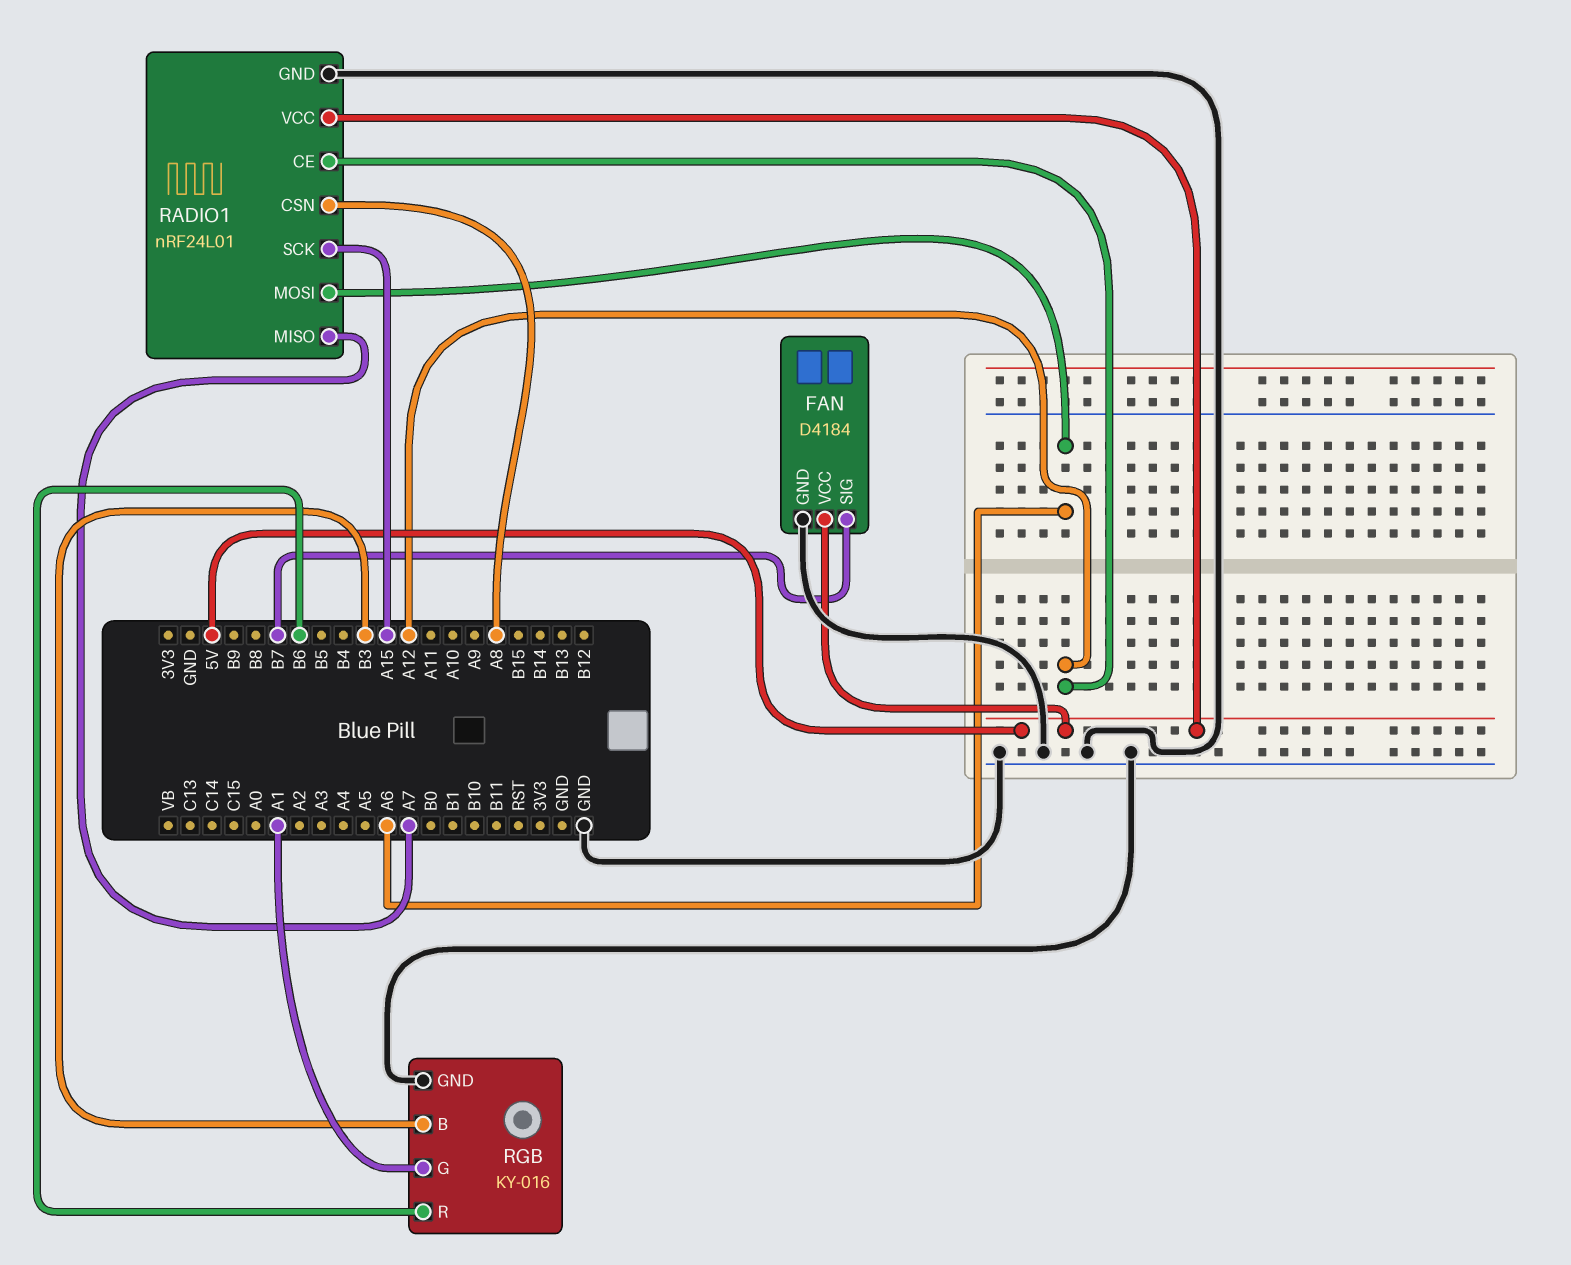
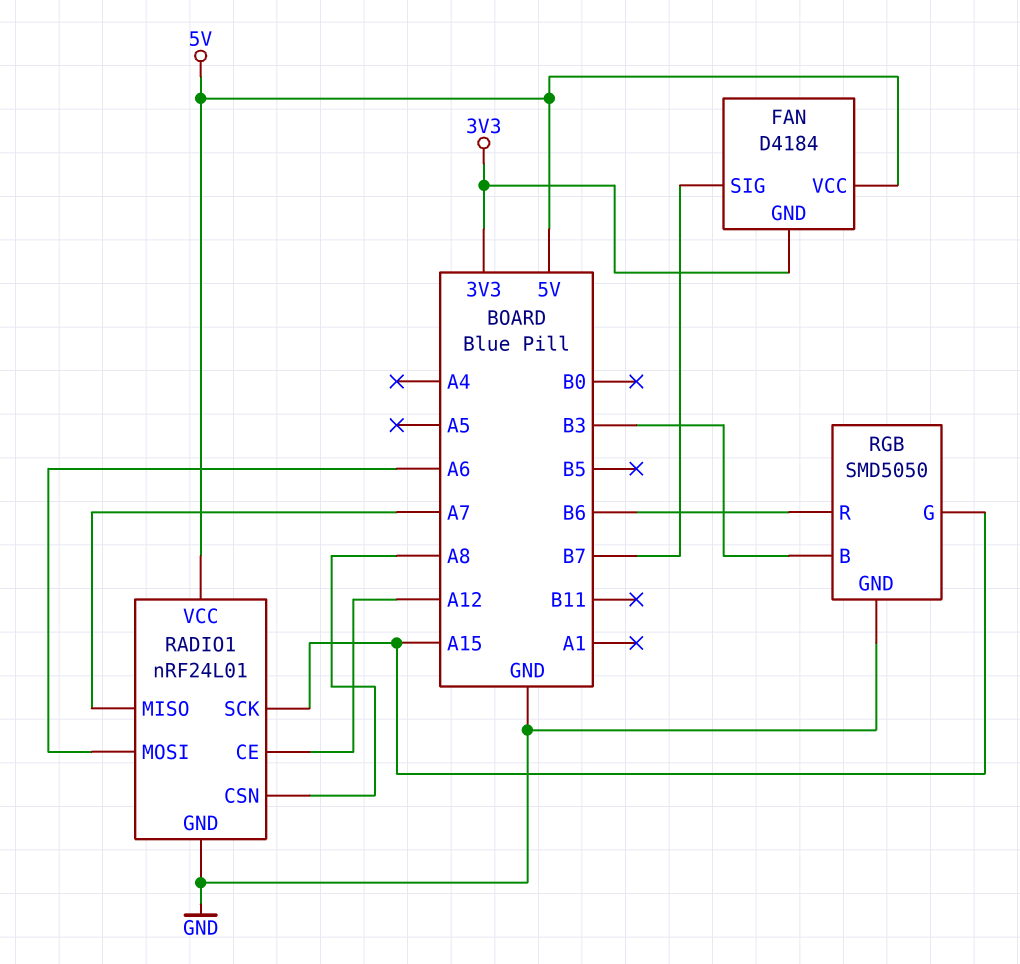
FAN pin GND: GND -> 3V3
RGB: KY-016 -> SMD5050
RGB pin G: A1 -> A15

